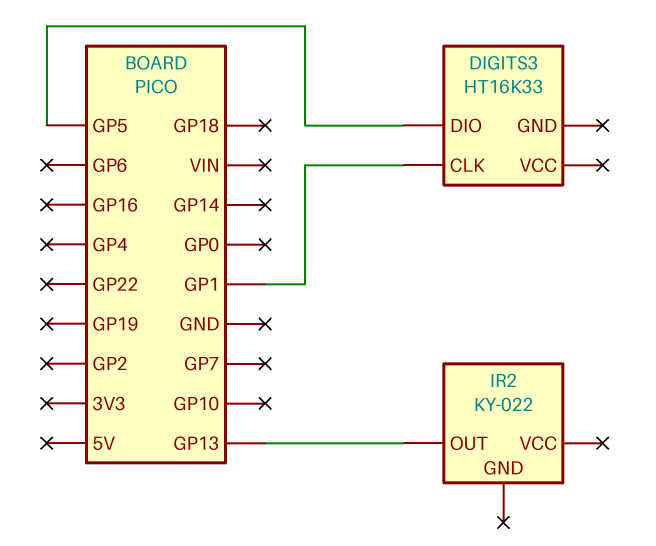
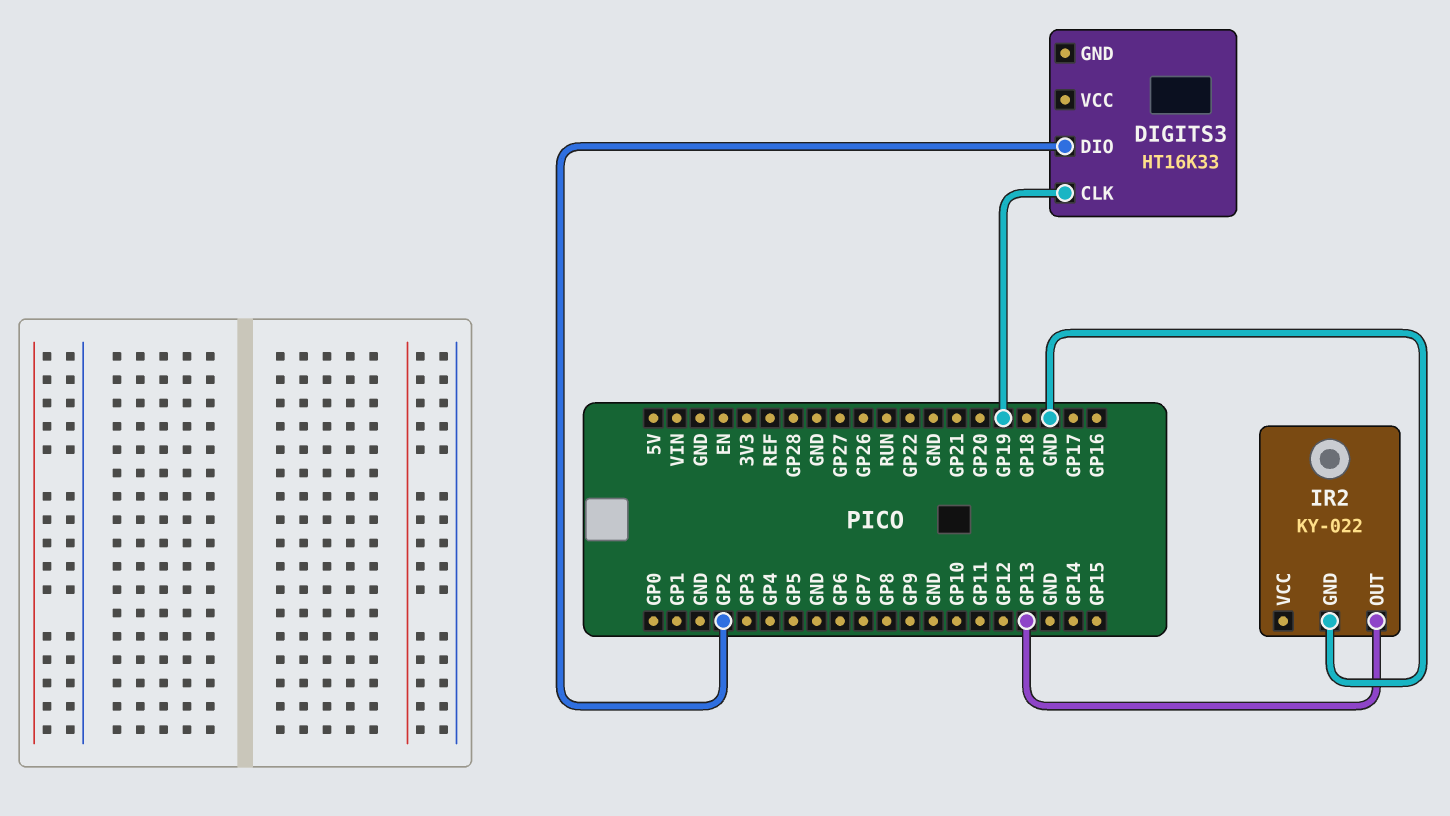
DIGITS3 pin CLK: GP1 -> GP19
DIGITS3 pin DIO: GP5 -> GP2
IR2 pin GND: none -> GND

